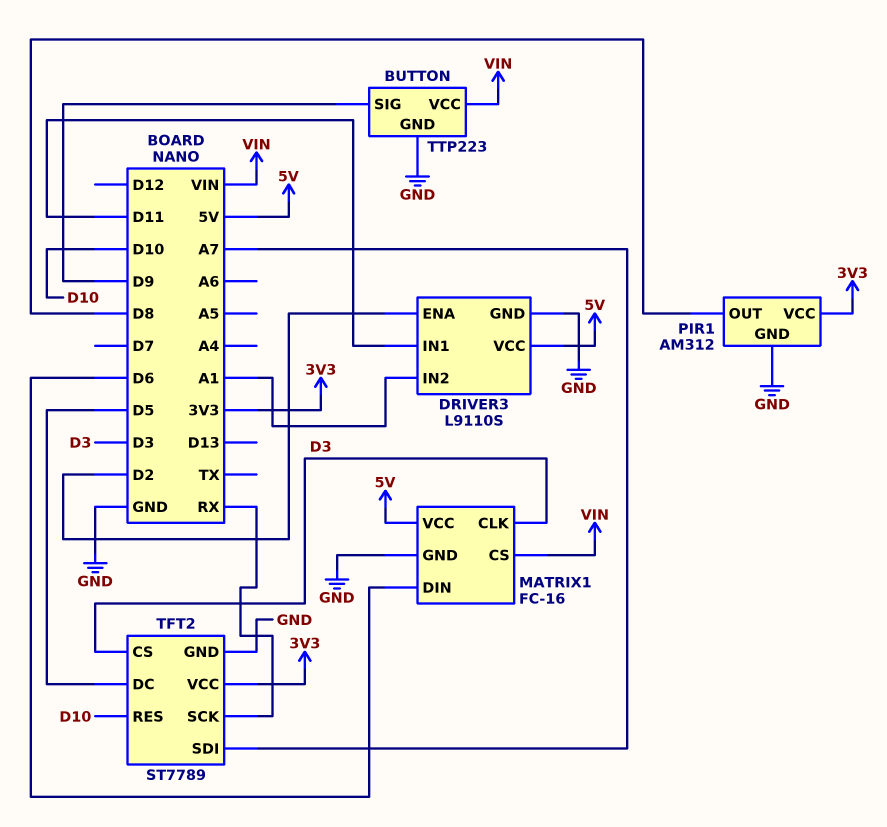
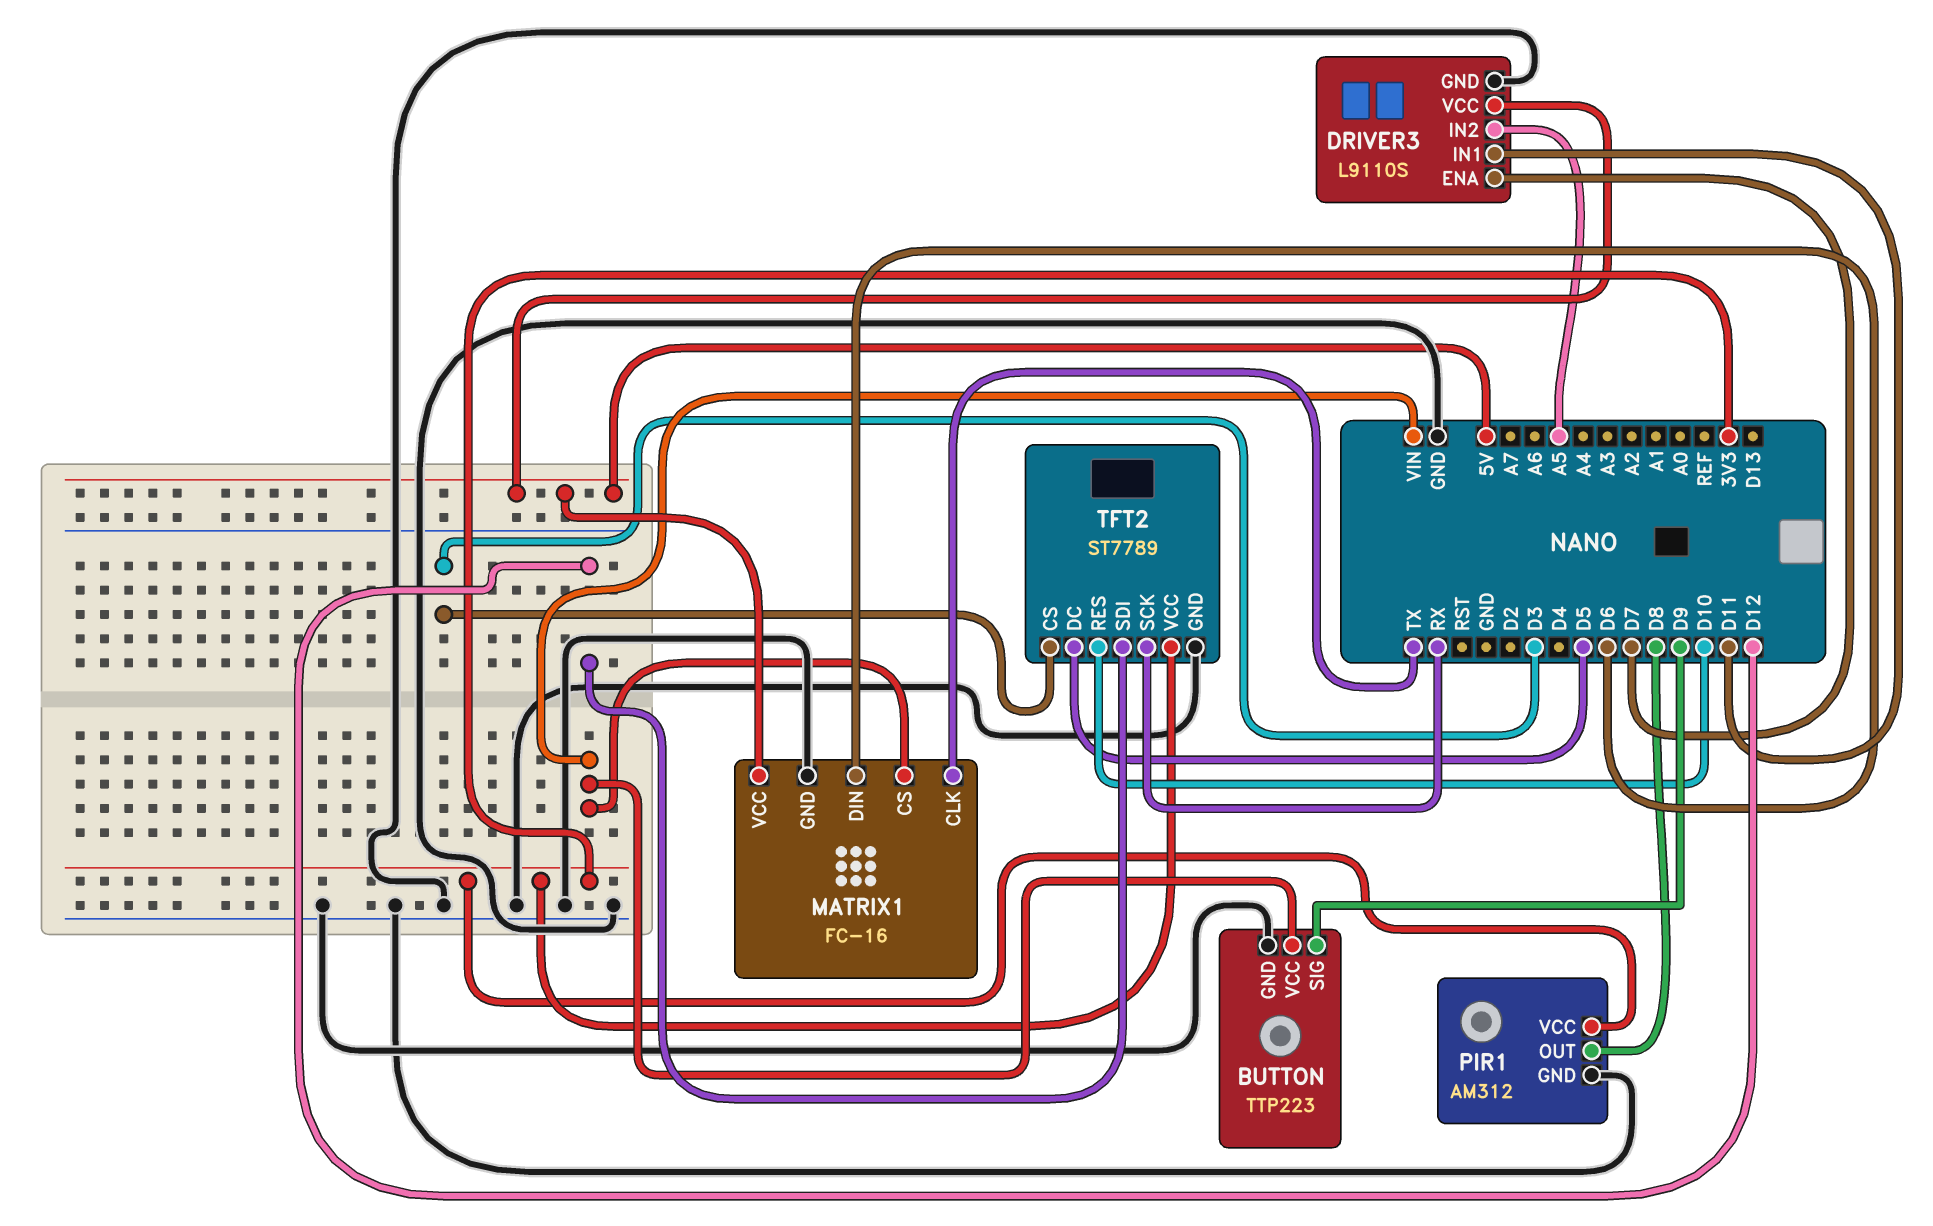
DRIVER3 pin ENA: D2 -> D7
DRIVER3 pin IN2: A1 -> A5
MATRIX1 pin CLK: D3 -> TX
TFT2 pin SDI: A7 -> D12

